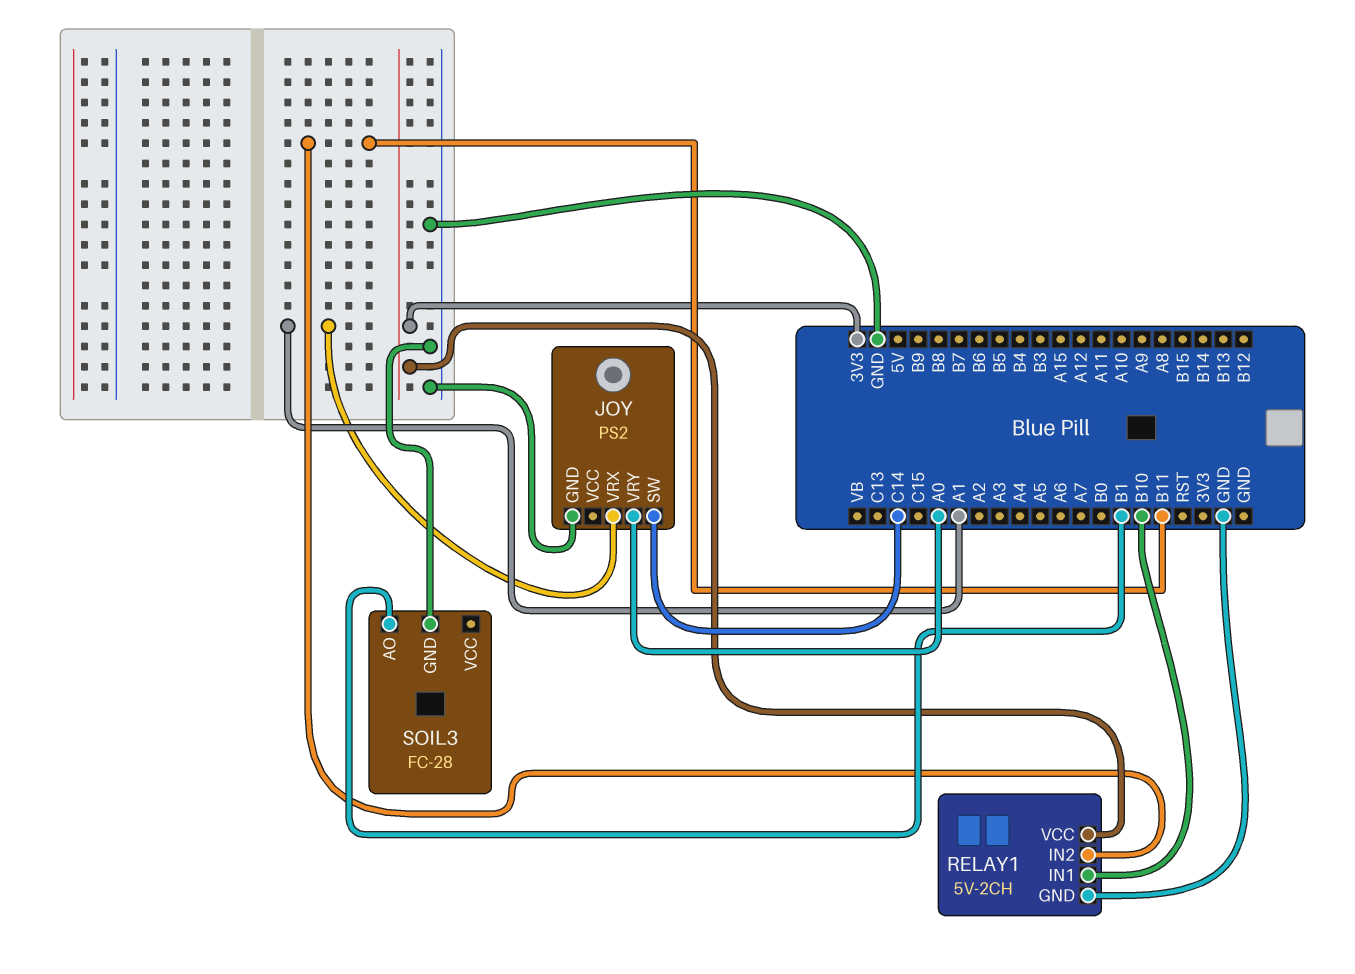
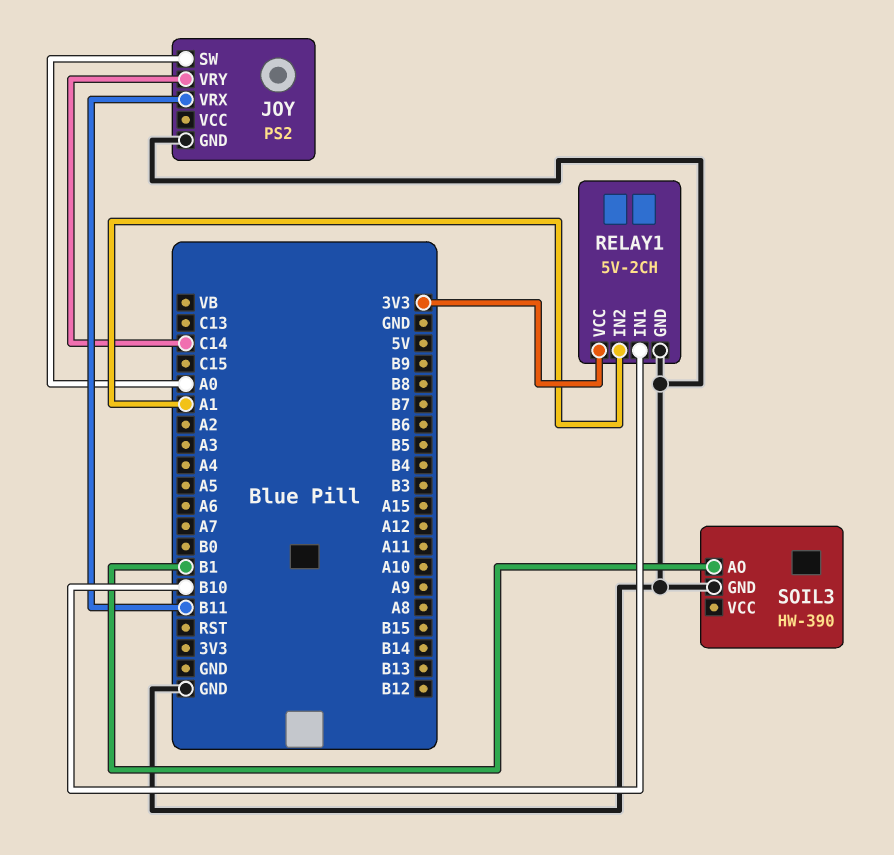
JOY pin SW: C14 -> A0
JOY pin VRX: A1 -> B11
JOY pin VRY: A0 -> C14
RELAY1 pin IN2: B11 -> A1
SOIL3: FC-28 -> HW-390

